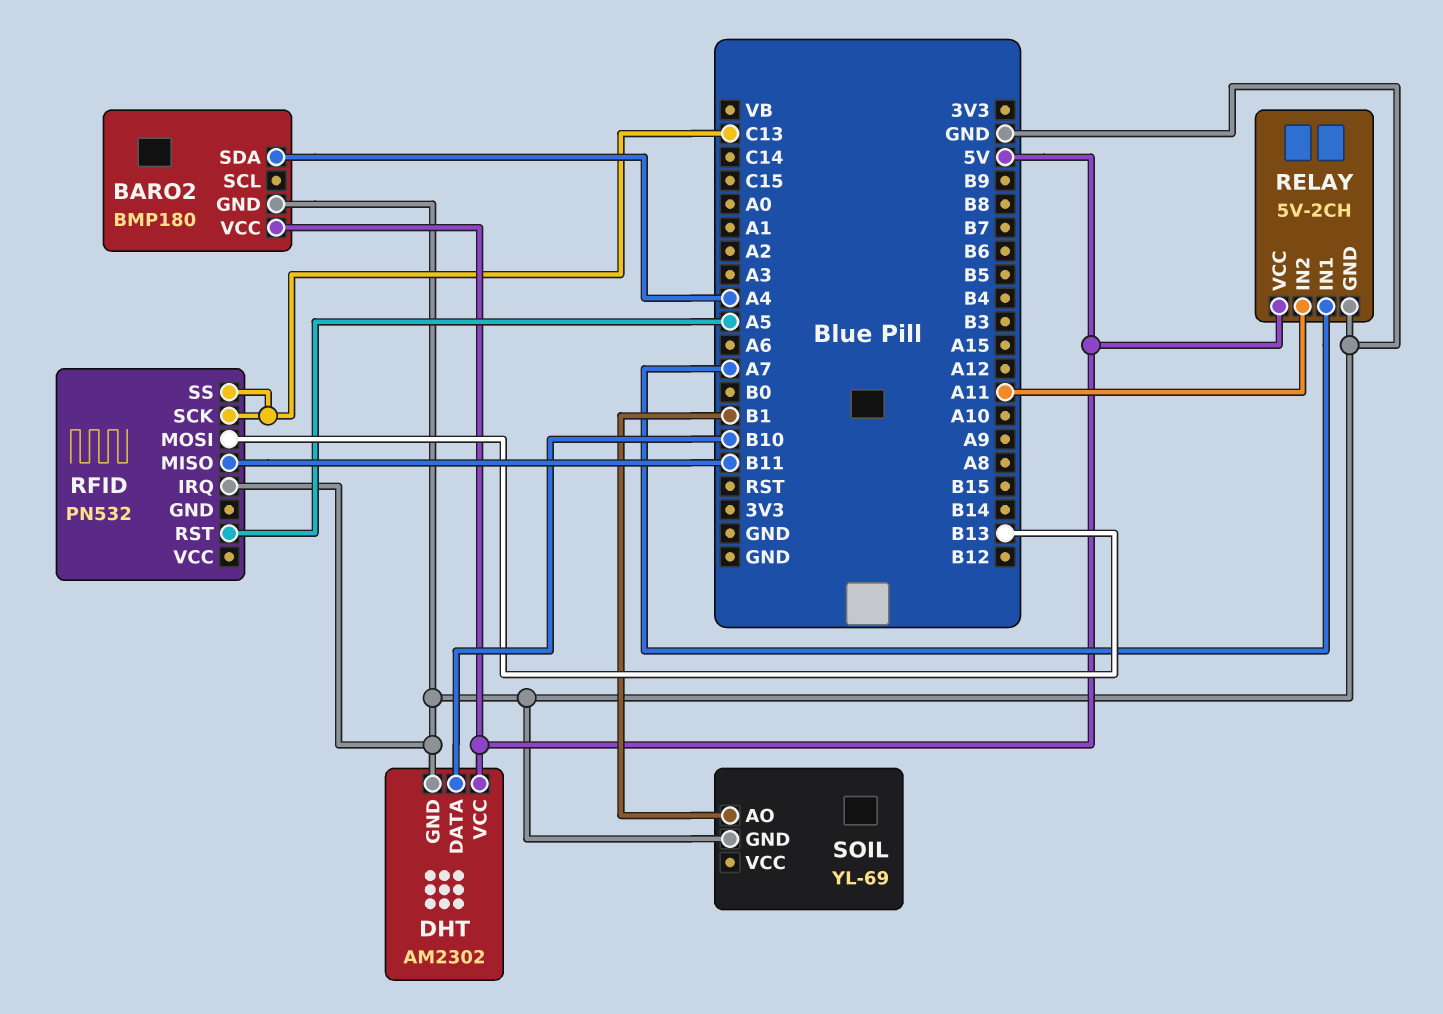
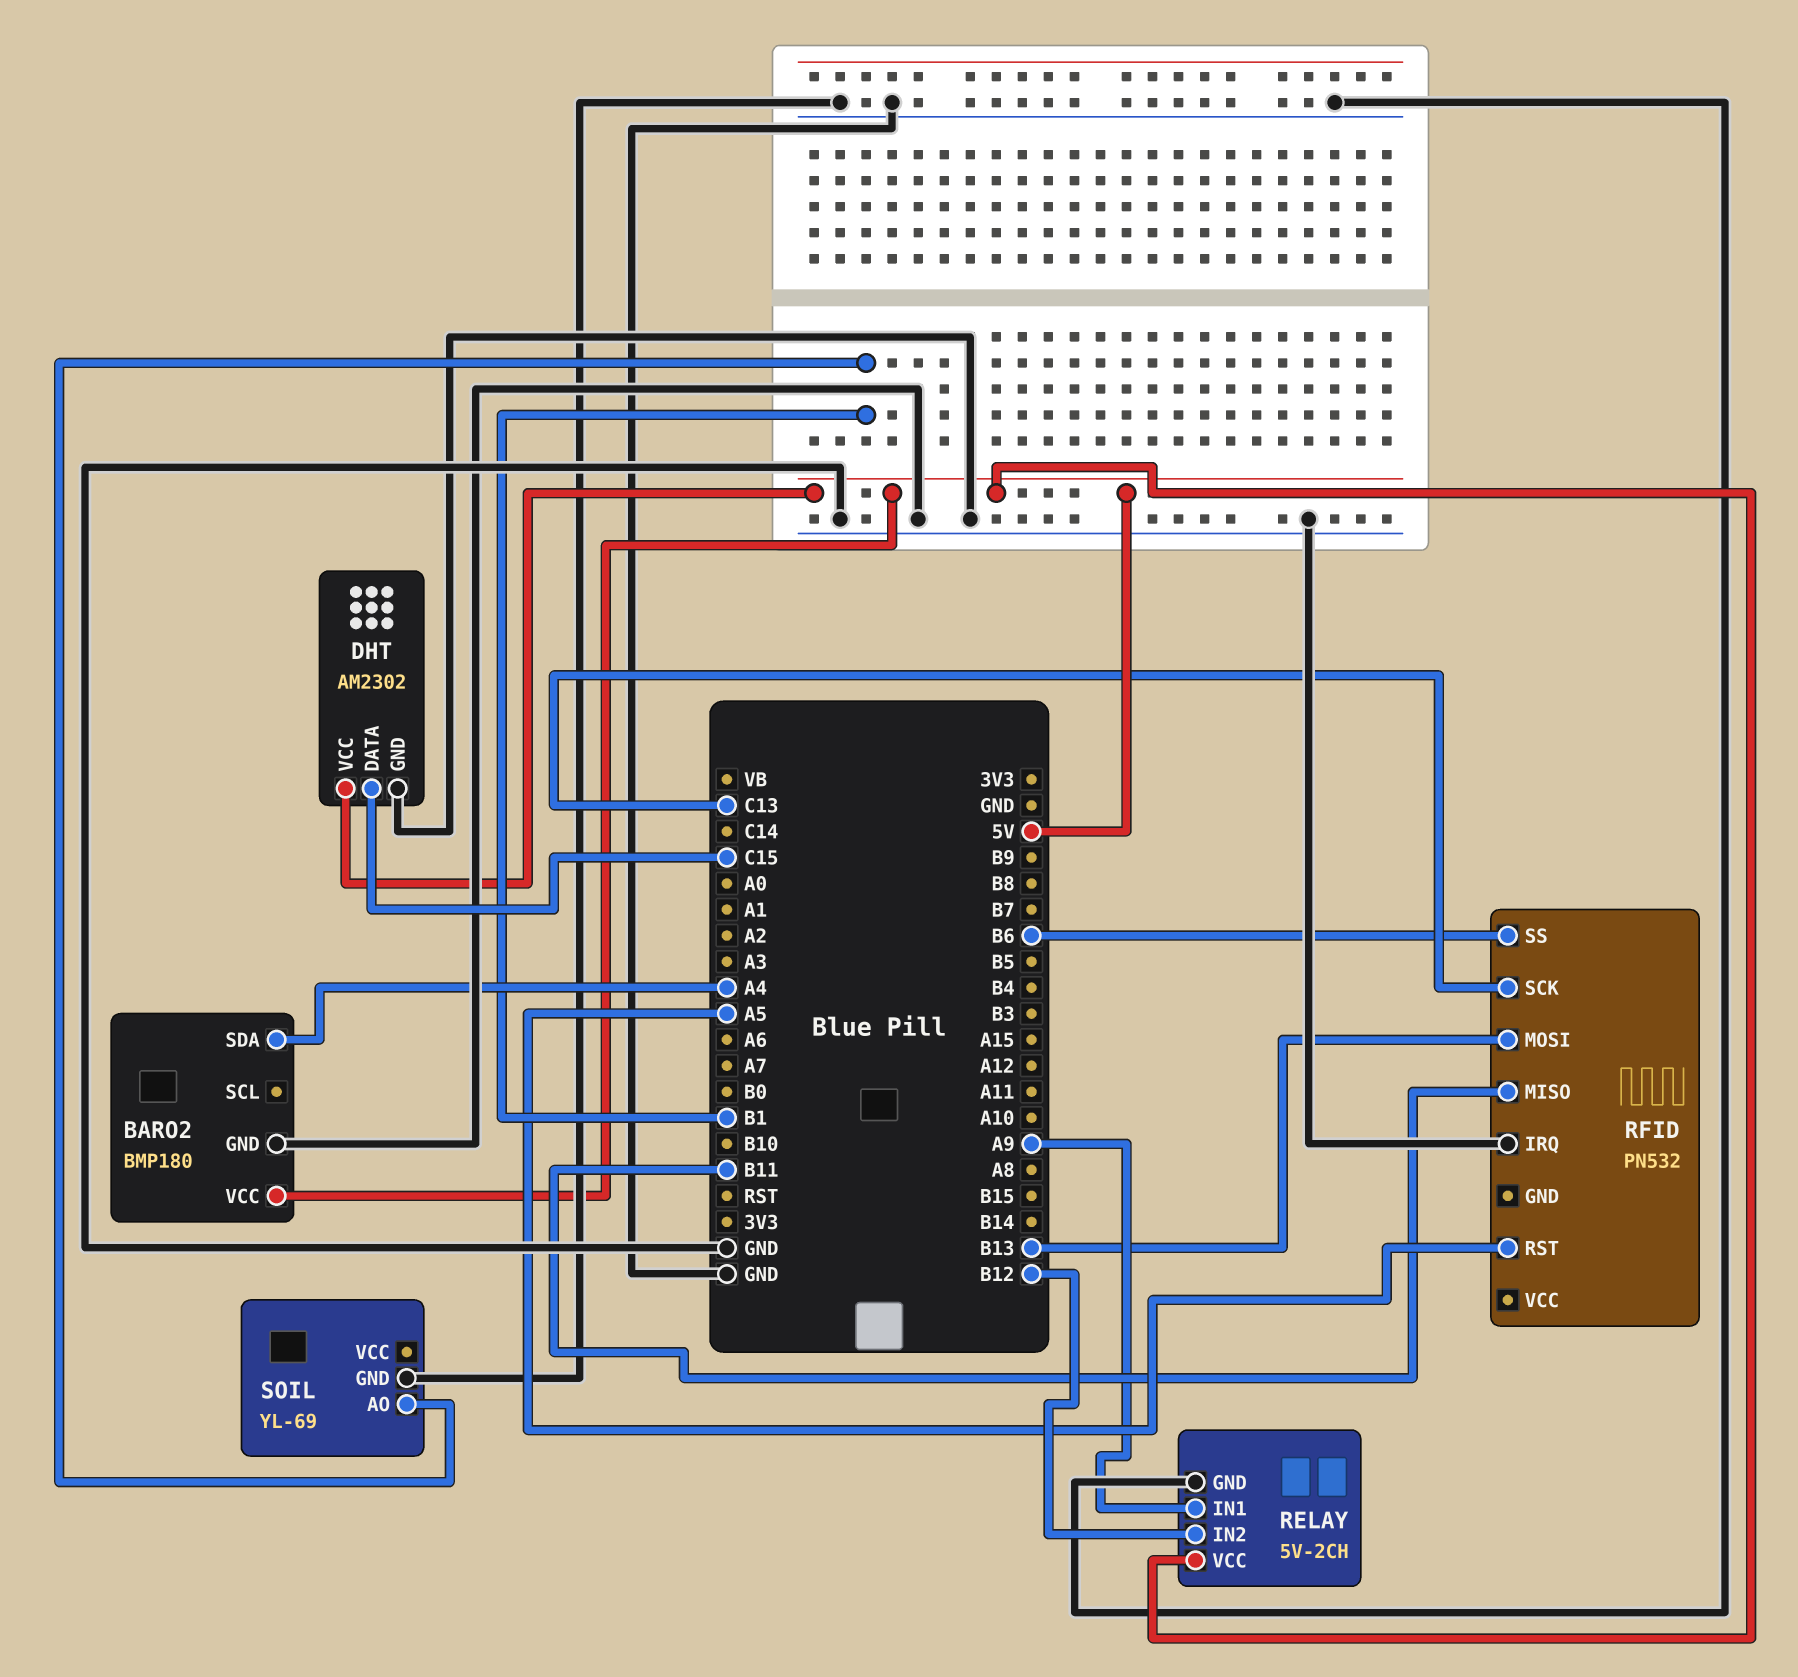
DHT pin DATA: B10 -> C15
RELAY pin IN1: A7 -> A9
RELAY pin IN2: A11 -> B12
RFID pin SS: C13 -> B6

